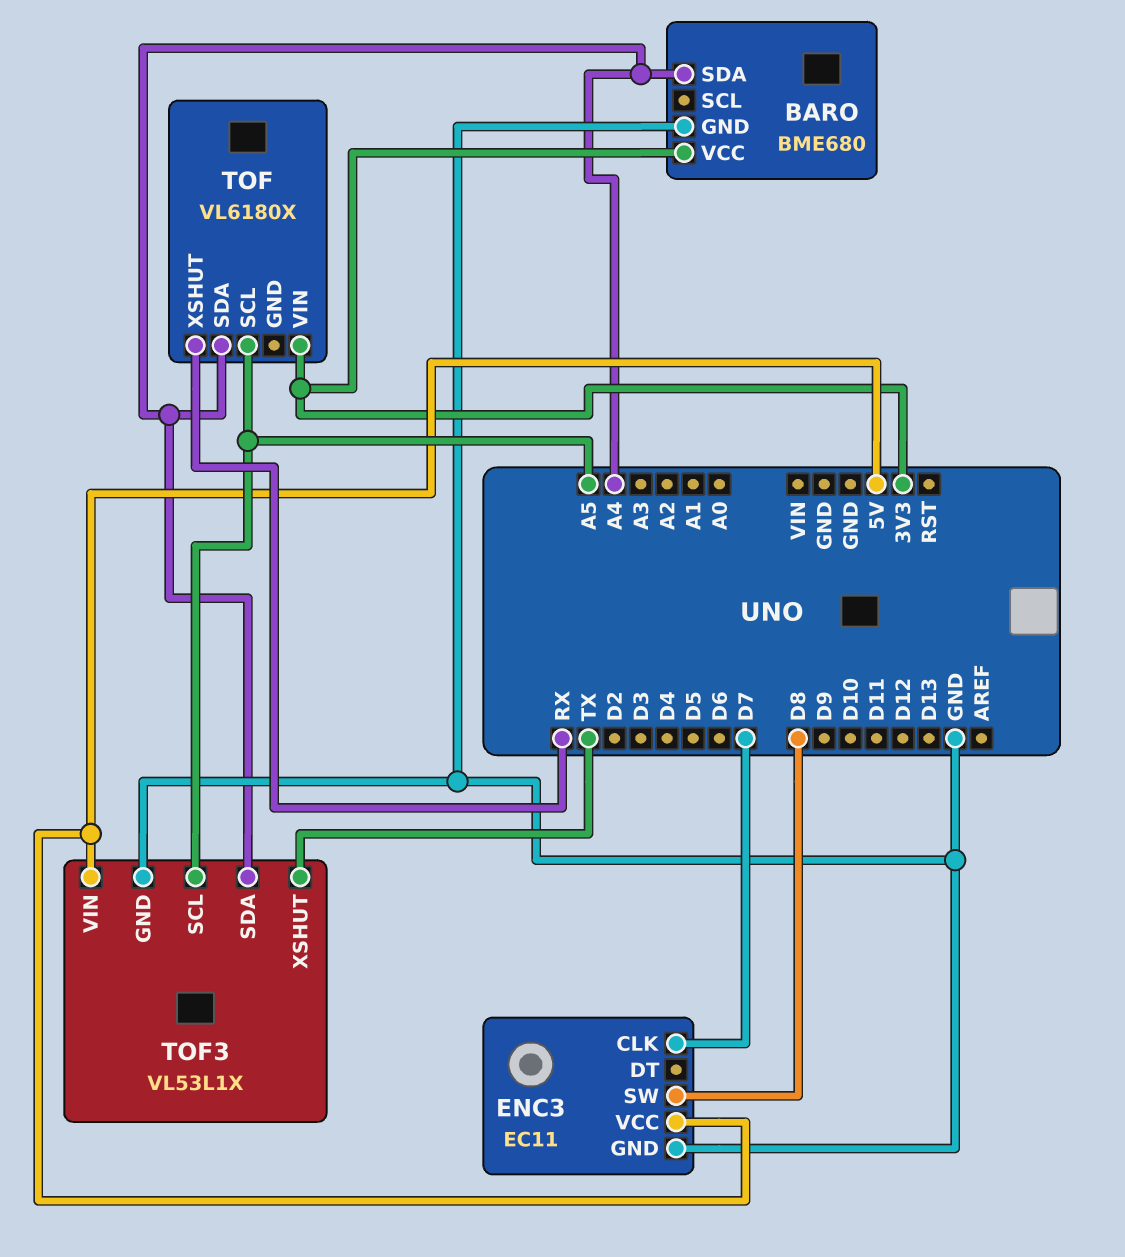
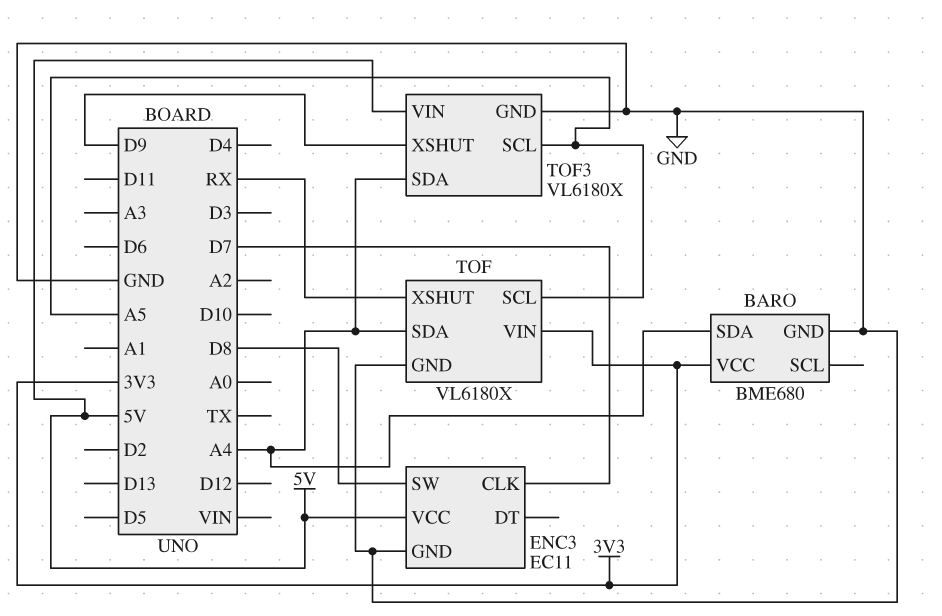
TOF pin GND: none -> GND
TOF3: VL53L1X -> VL6180X
TOF3 pin XSHUT: TX -> D9

